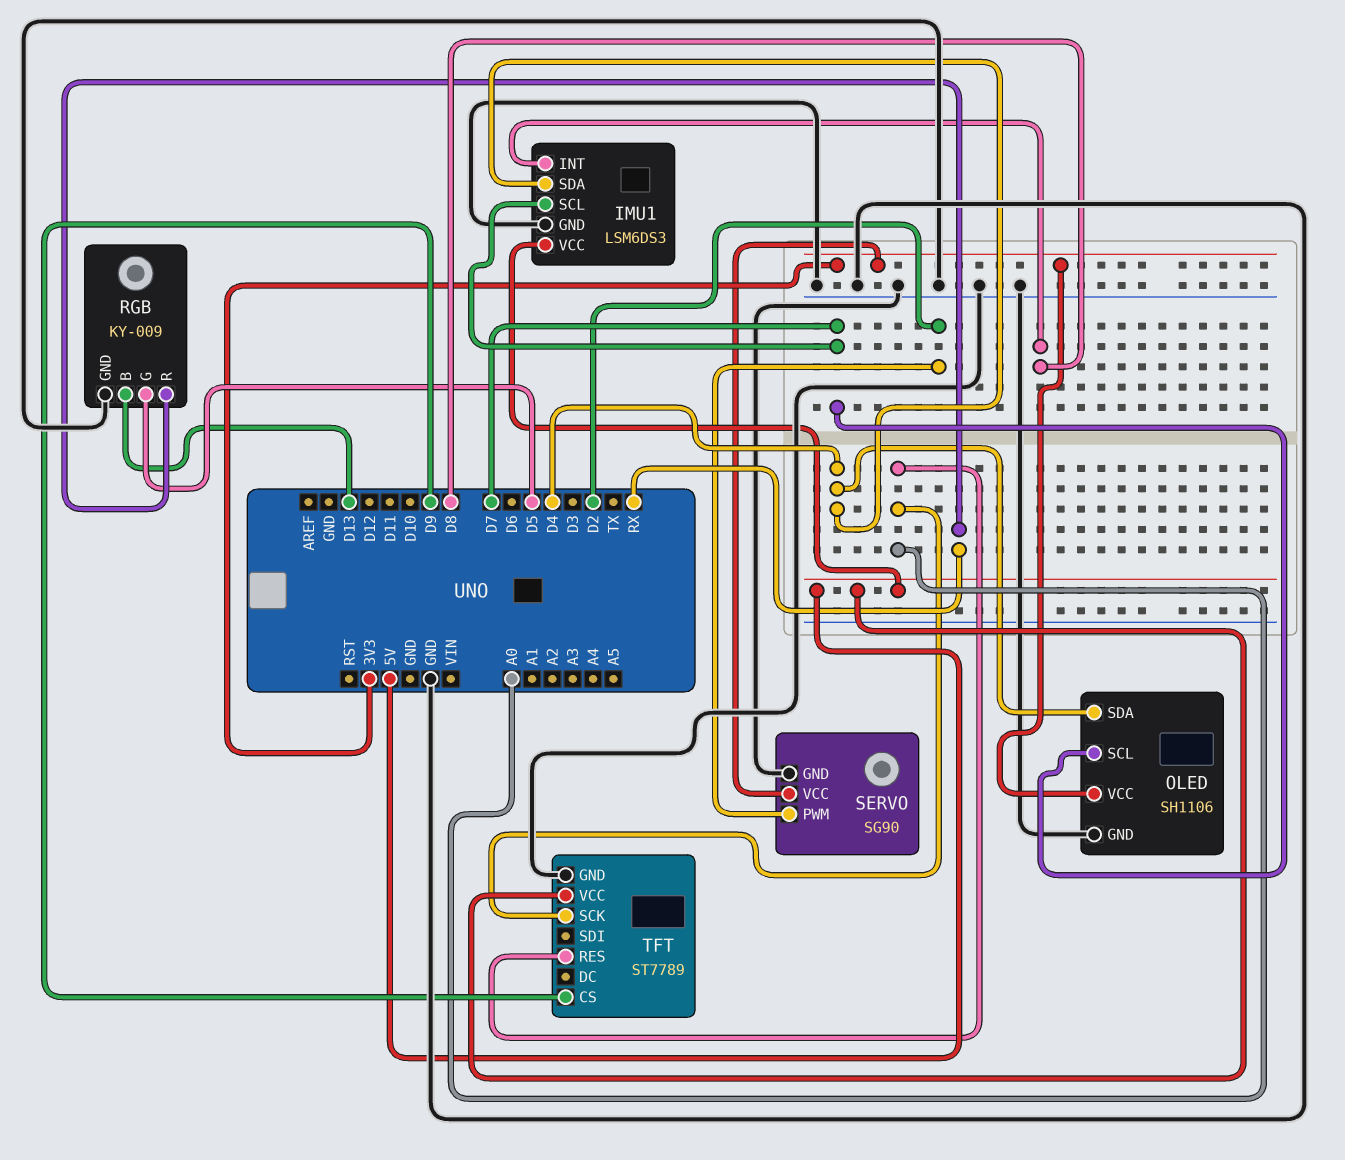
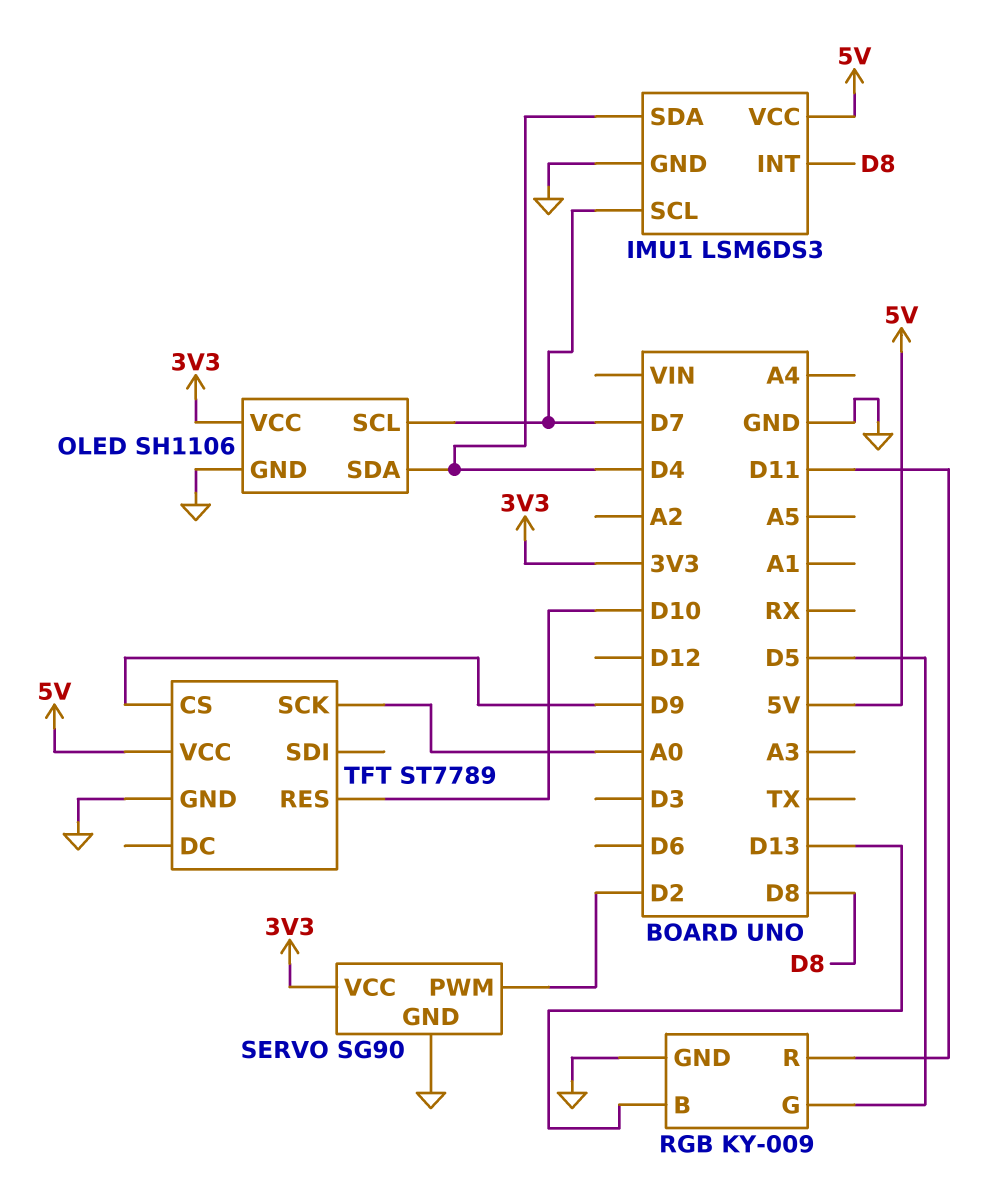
RGB pin R: RX -> D11
TFT pin RES: A0 -> D10

